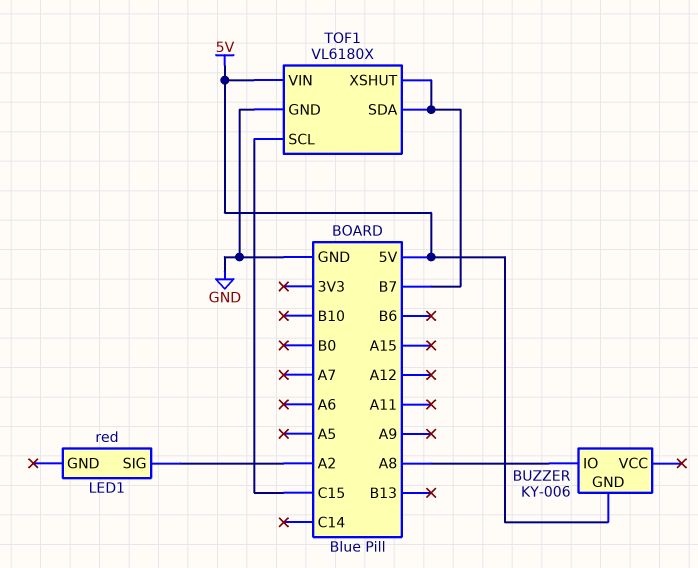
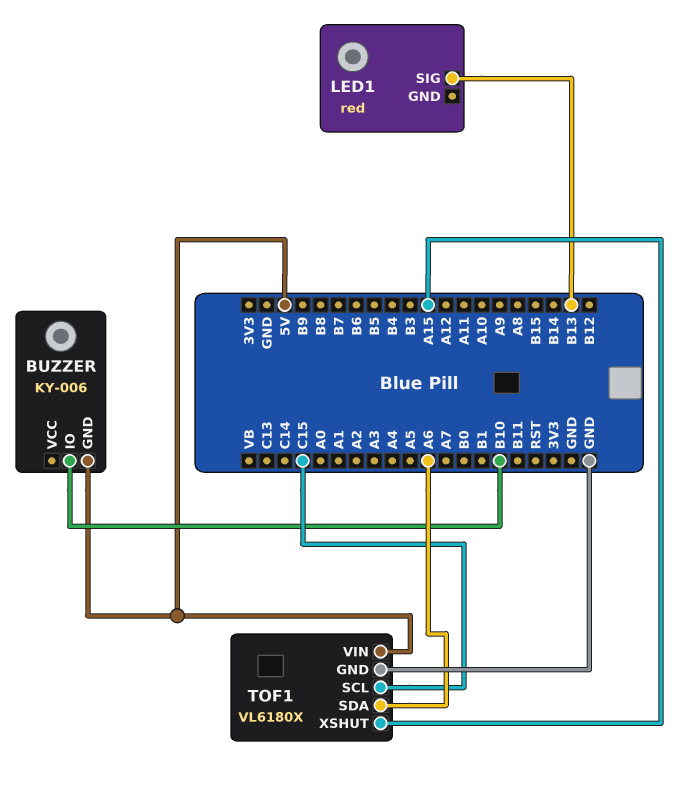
BUZZER pin IO: A8 -> B10
LED1 pin SIG: A2 -> B13
TOF1 pin SDA: B7 -> A6
TOF1 pin XSHUT: B7 -> A15

